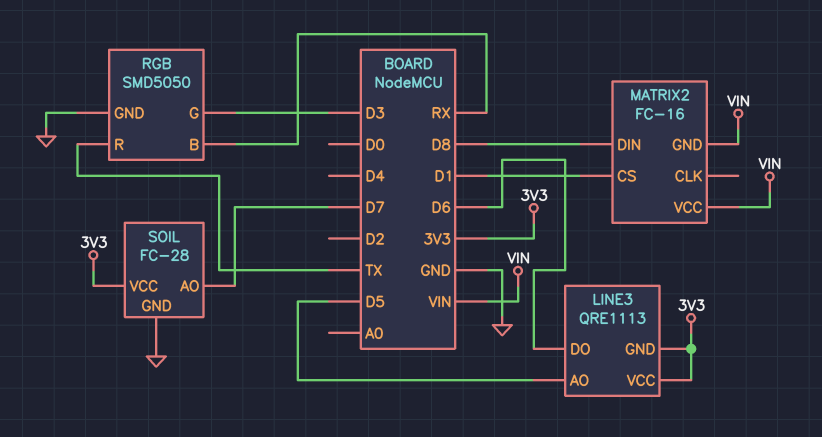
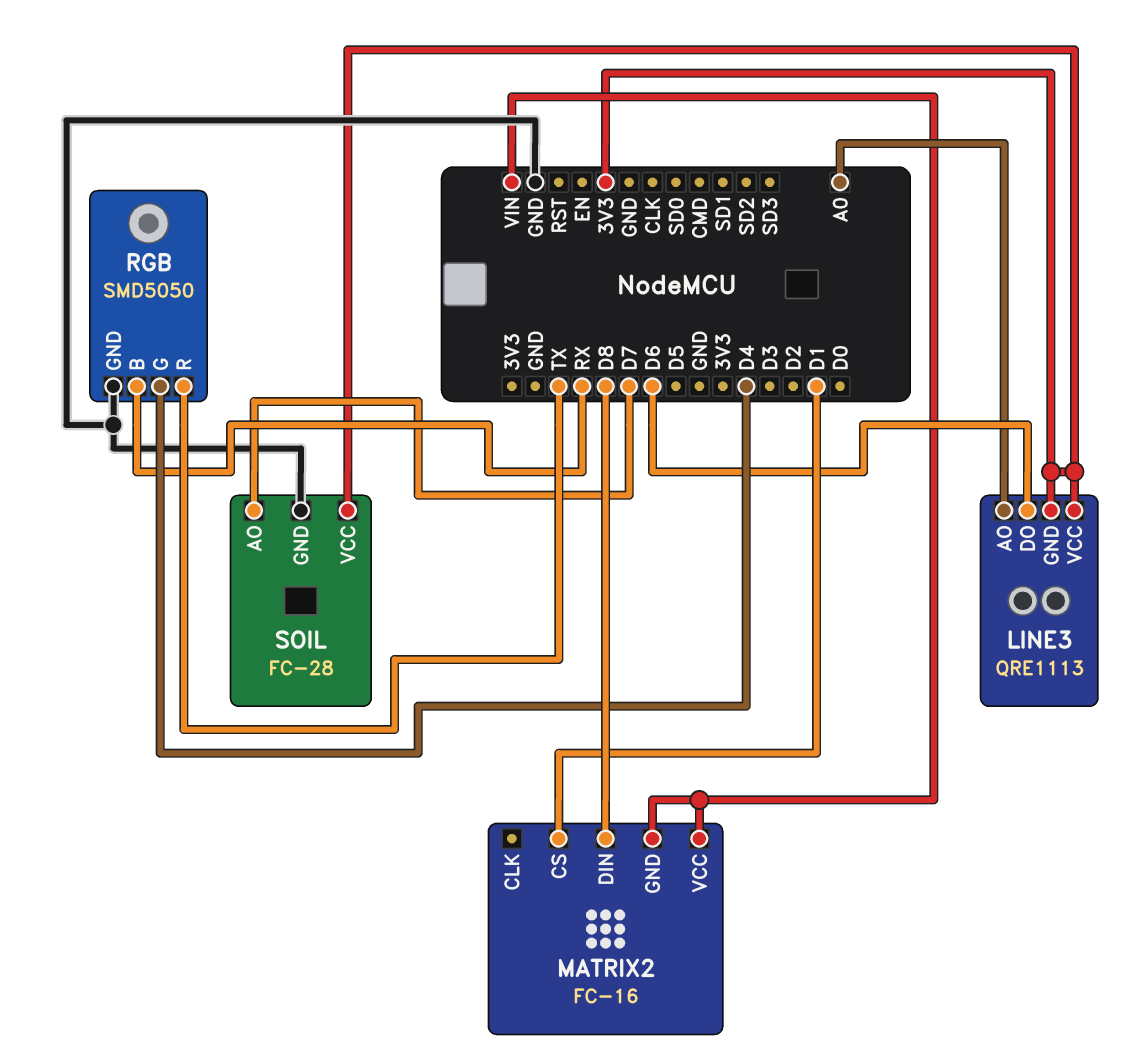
LINE3 pin AO: D5 -> A0
RGB pin G: D3 -> D4

